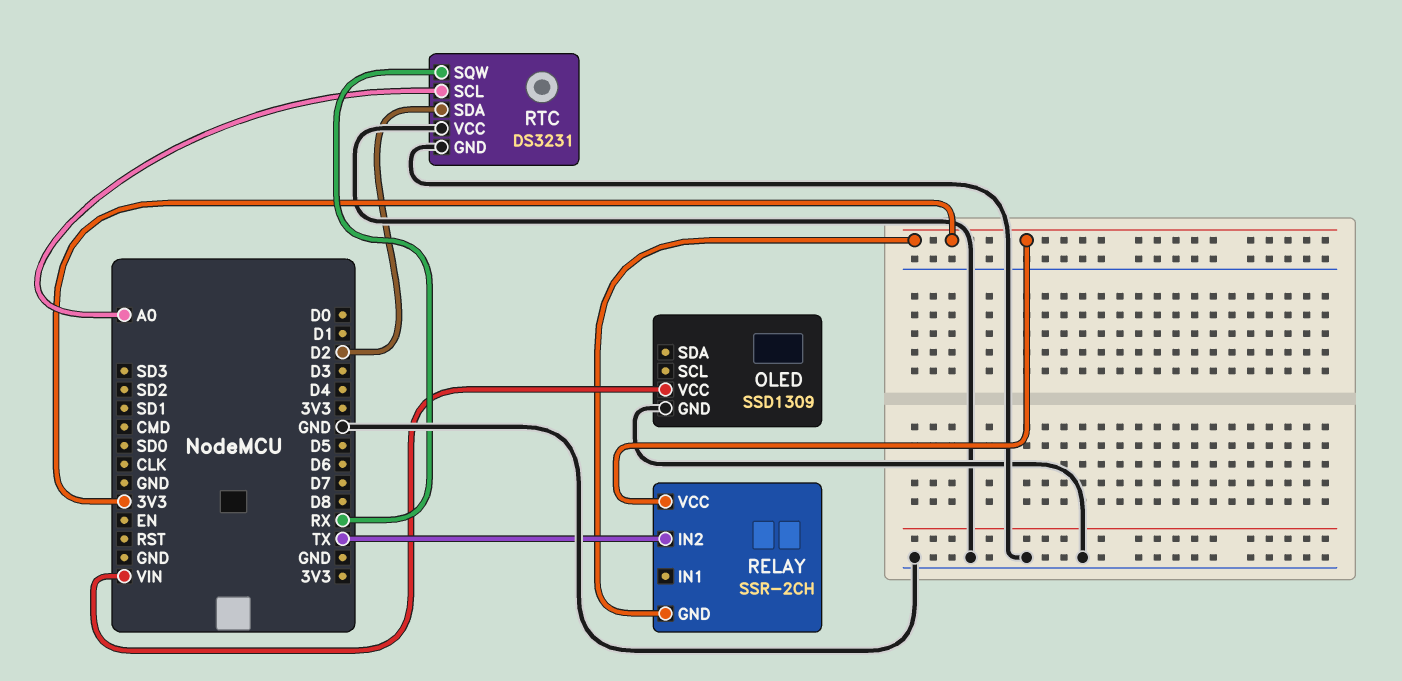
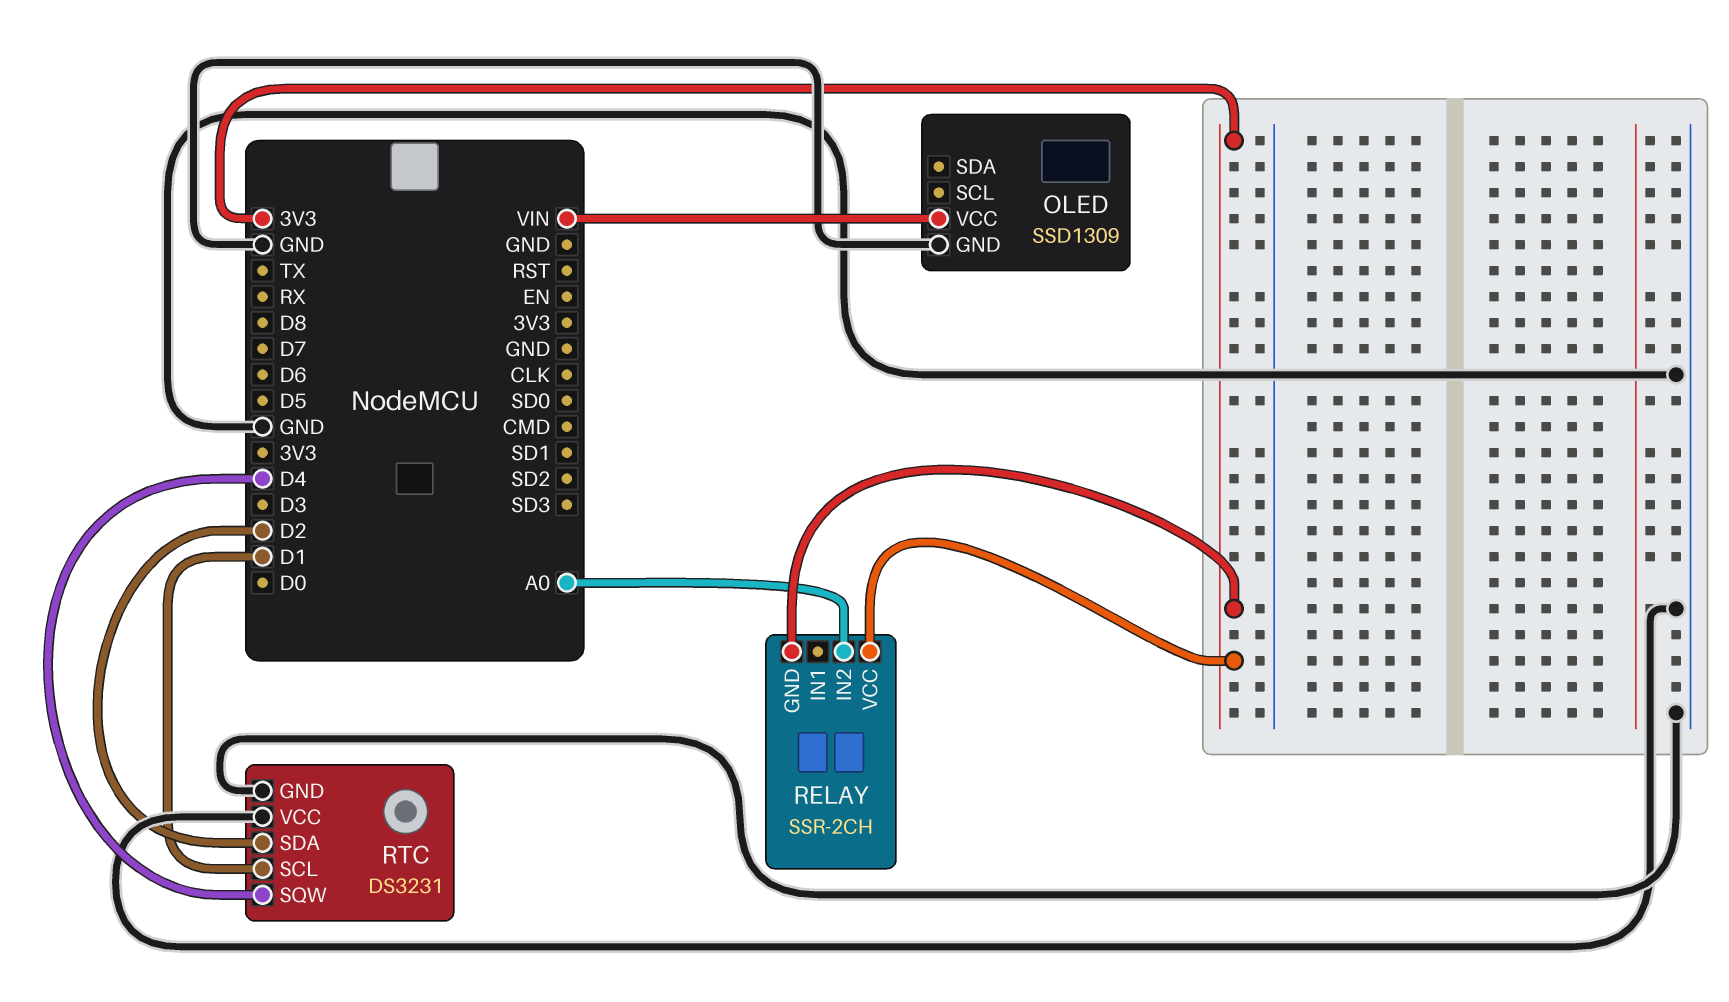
RELAY pin IN2: TX -> A0
RTC pin SCL: A0 -> D1
RTC pin SQW: RX -> D4

